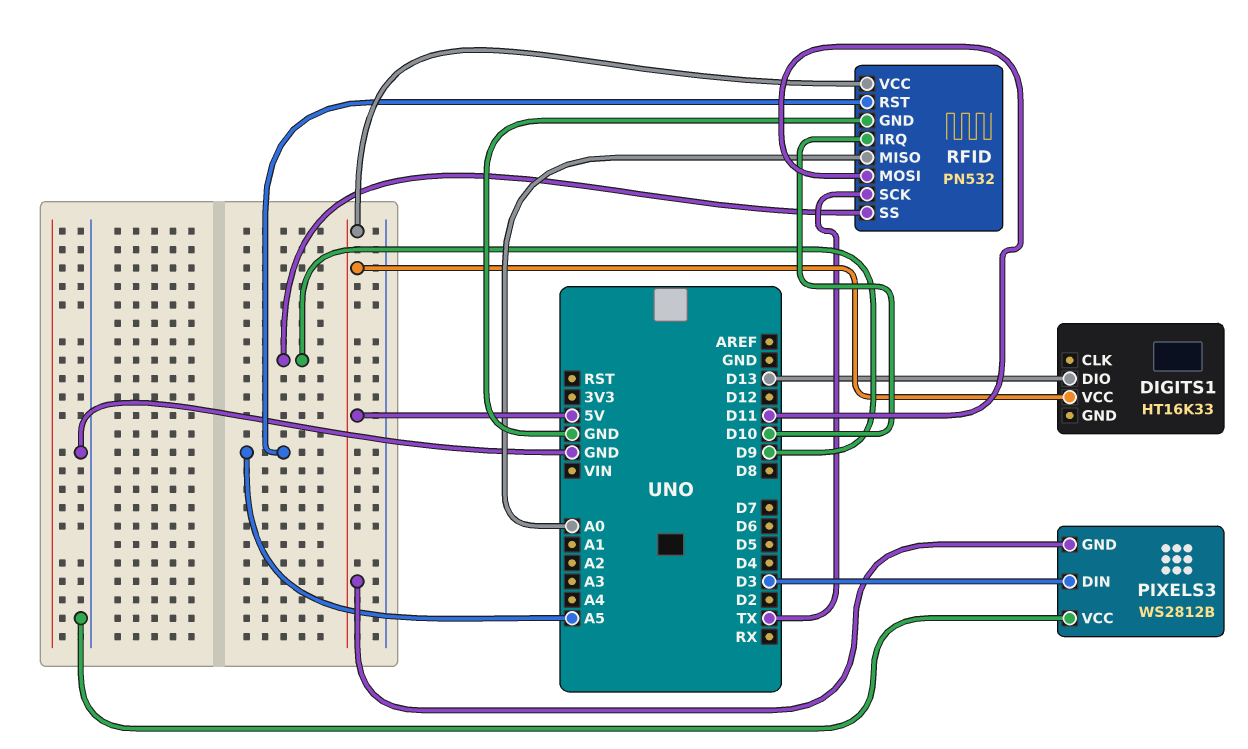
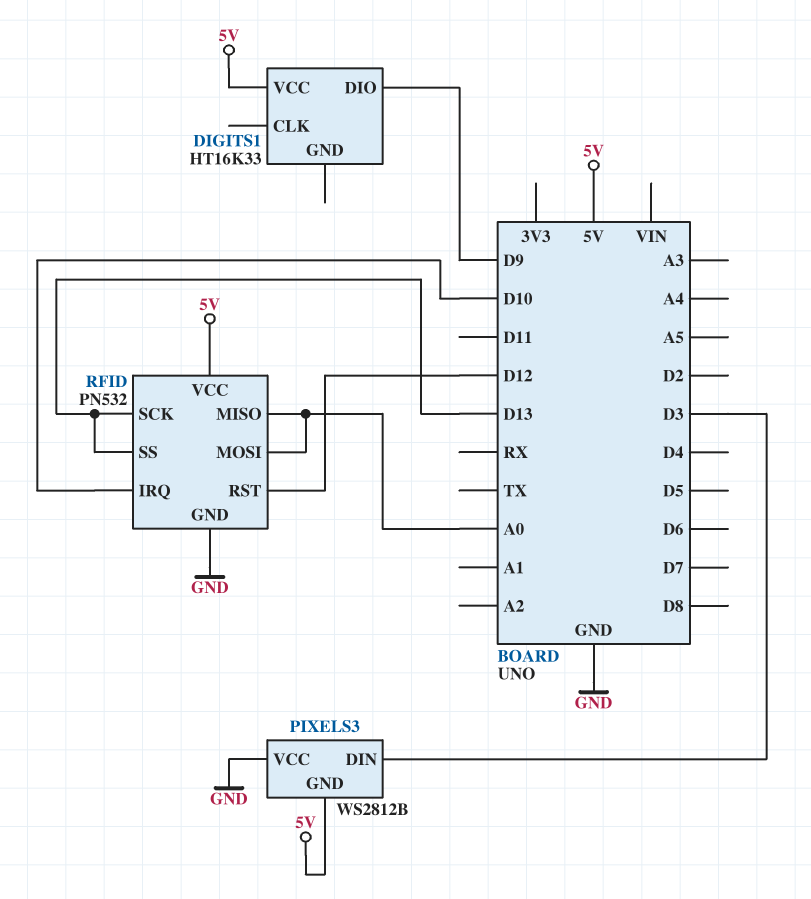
DIGITS1 pin DIO: D13 -> D9
RFID pin MOSI: D11 -> A0
RFID pin RST: A5 -> D12
RFID pin SCK: TX -> D13
RFID pin SS: D9 -> D13

